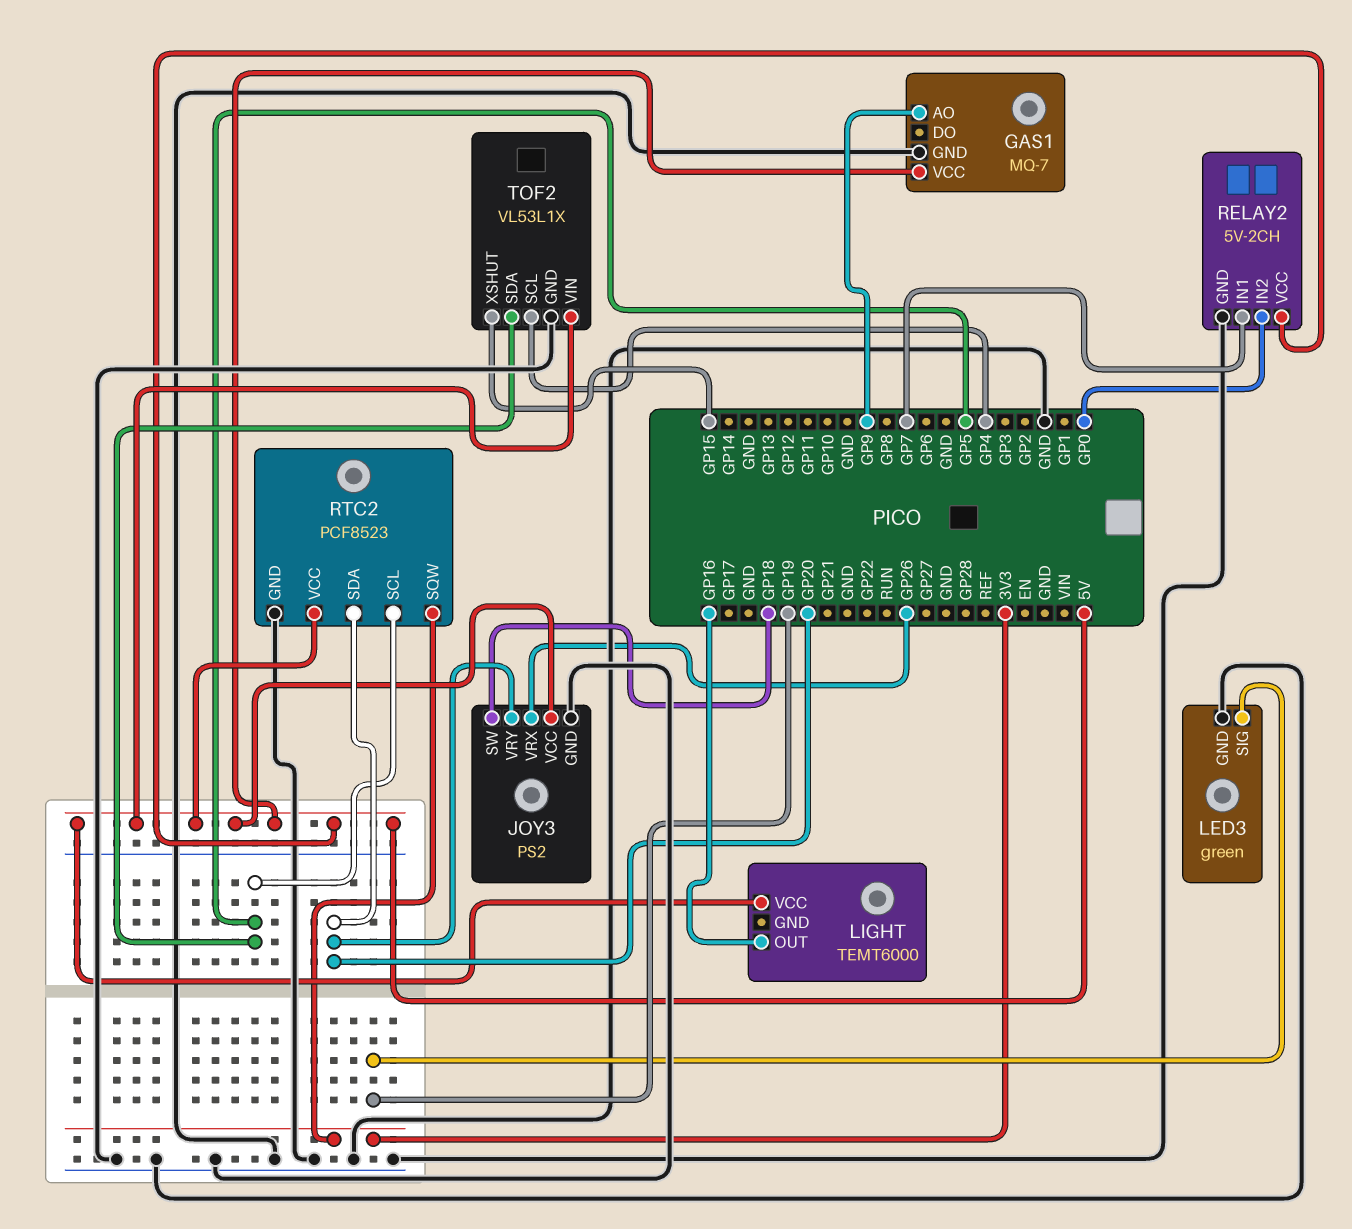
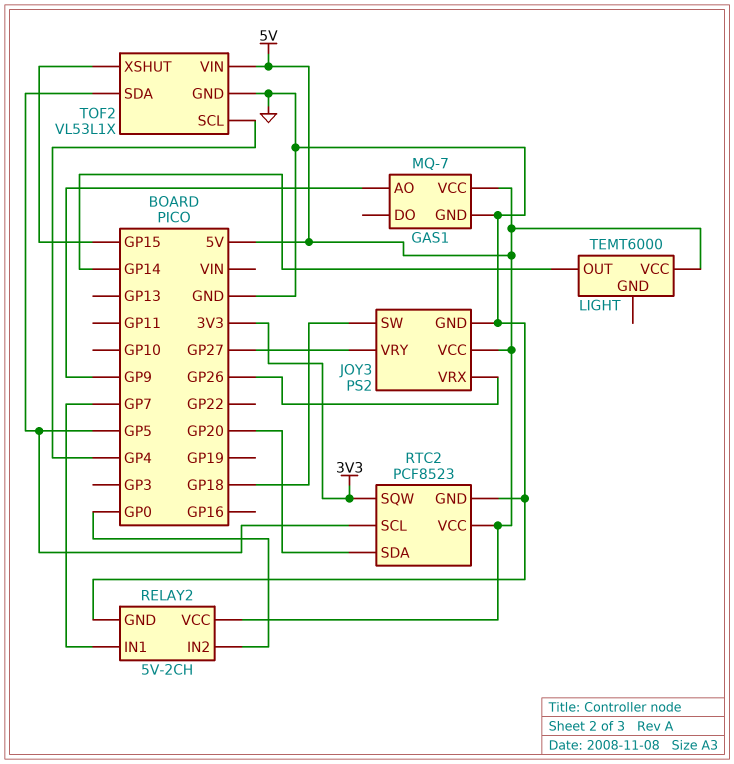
JOY3 pin VRY: GP20 -> GP27
LED3: green -> none
LED3 pin GND: GND -> none
LED3 pin SIG: GP19 -> none
LIGHT pin OUT: GP16 -> GP14

